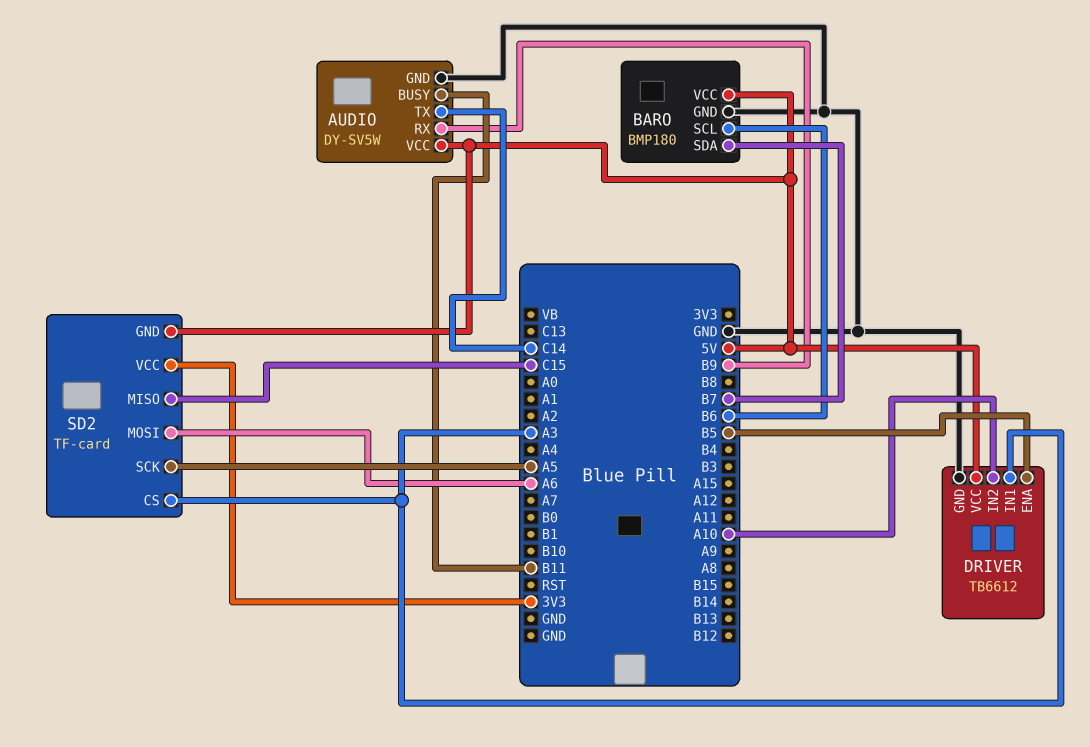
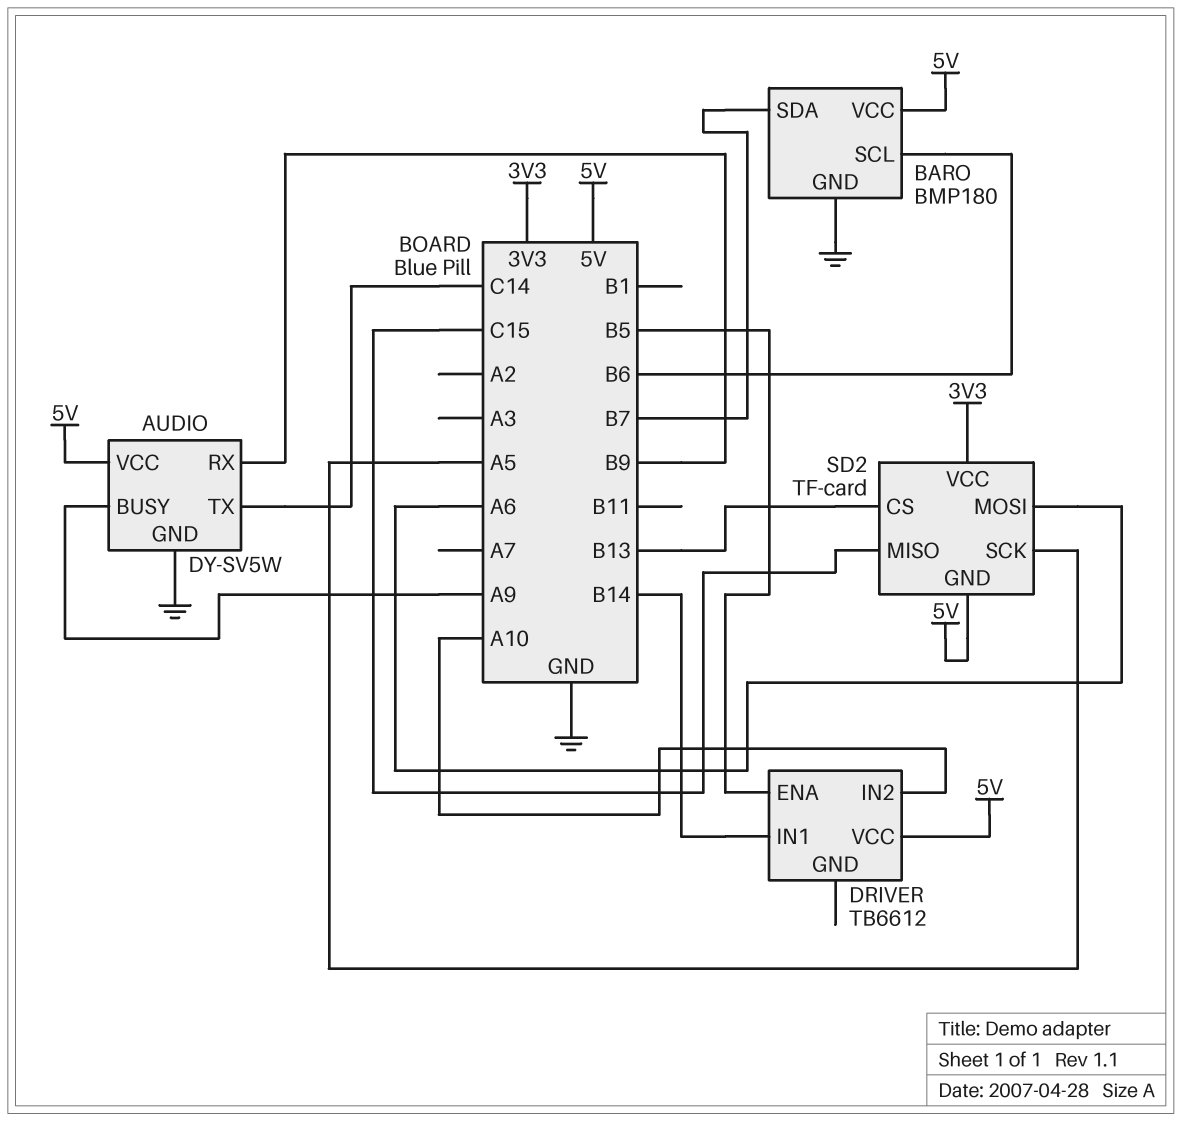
AUDIO pin BUSY: B11 -> A9
DRIVER pin GND: GND -> none
DRIVER pin IN1: A3 -> B14
SD2 pin CS: A3 -> B13

